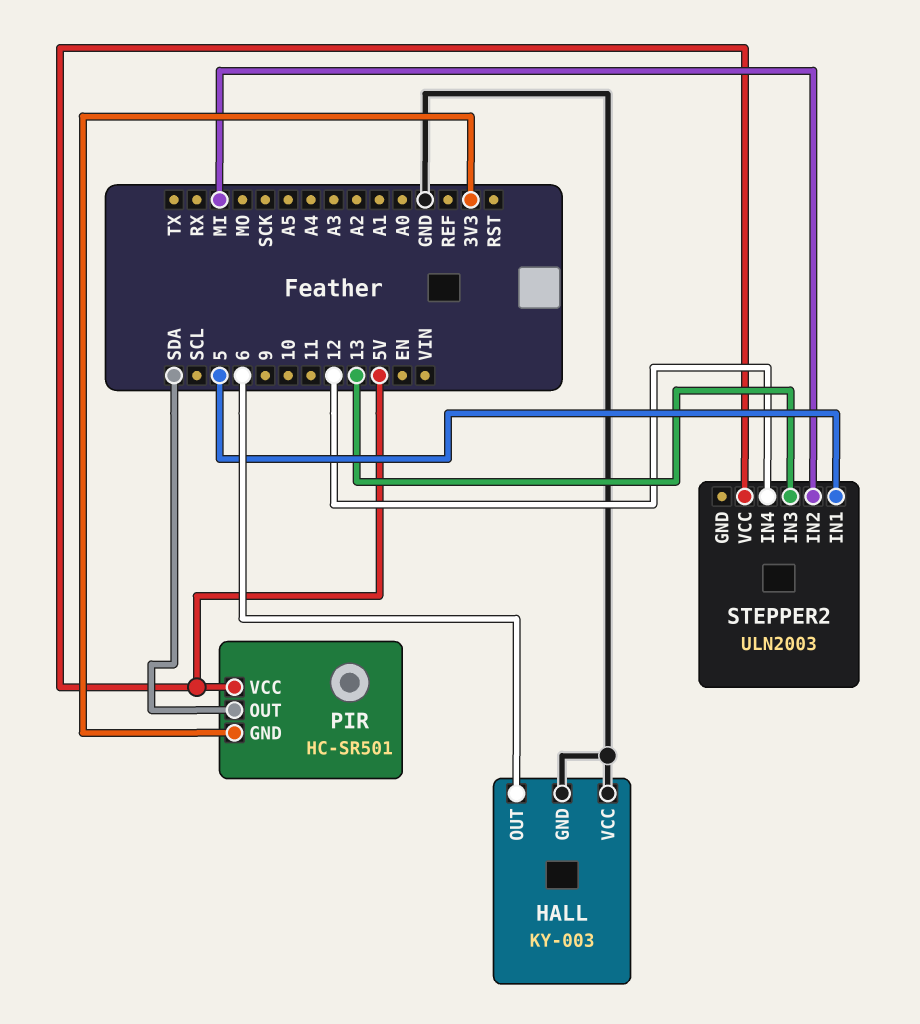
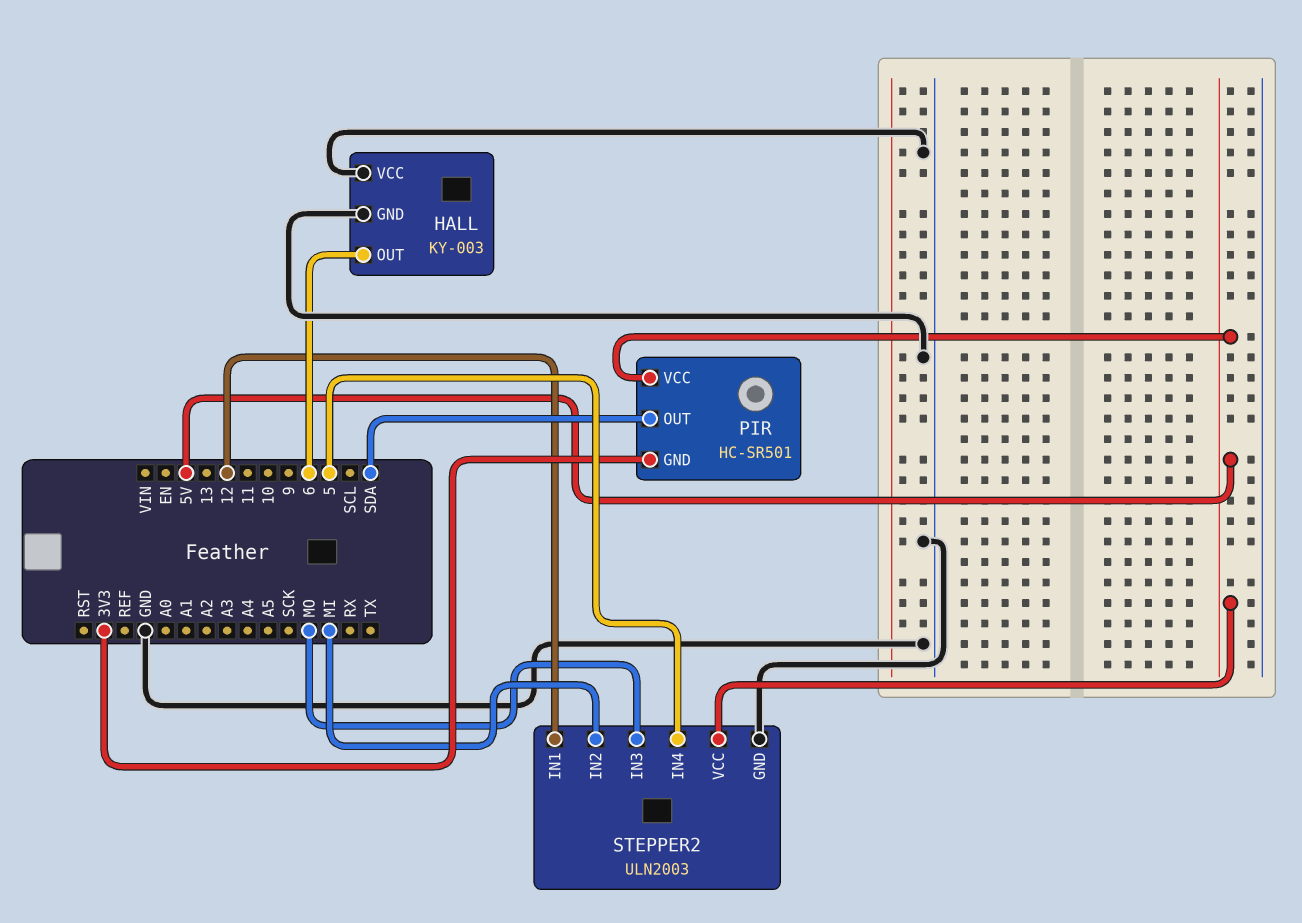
STEPPER2 pin GND: none -> GND
STEPPER2 pin IN1: 5 -> 12
STEPPER2 pin IN3: 13 -> MO
STEPPER2 pin IN4: 12 -> 5

